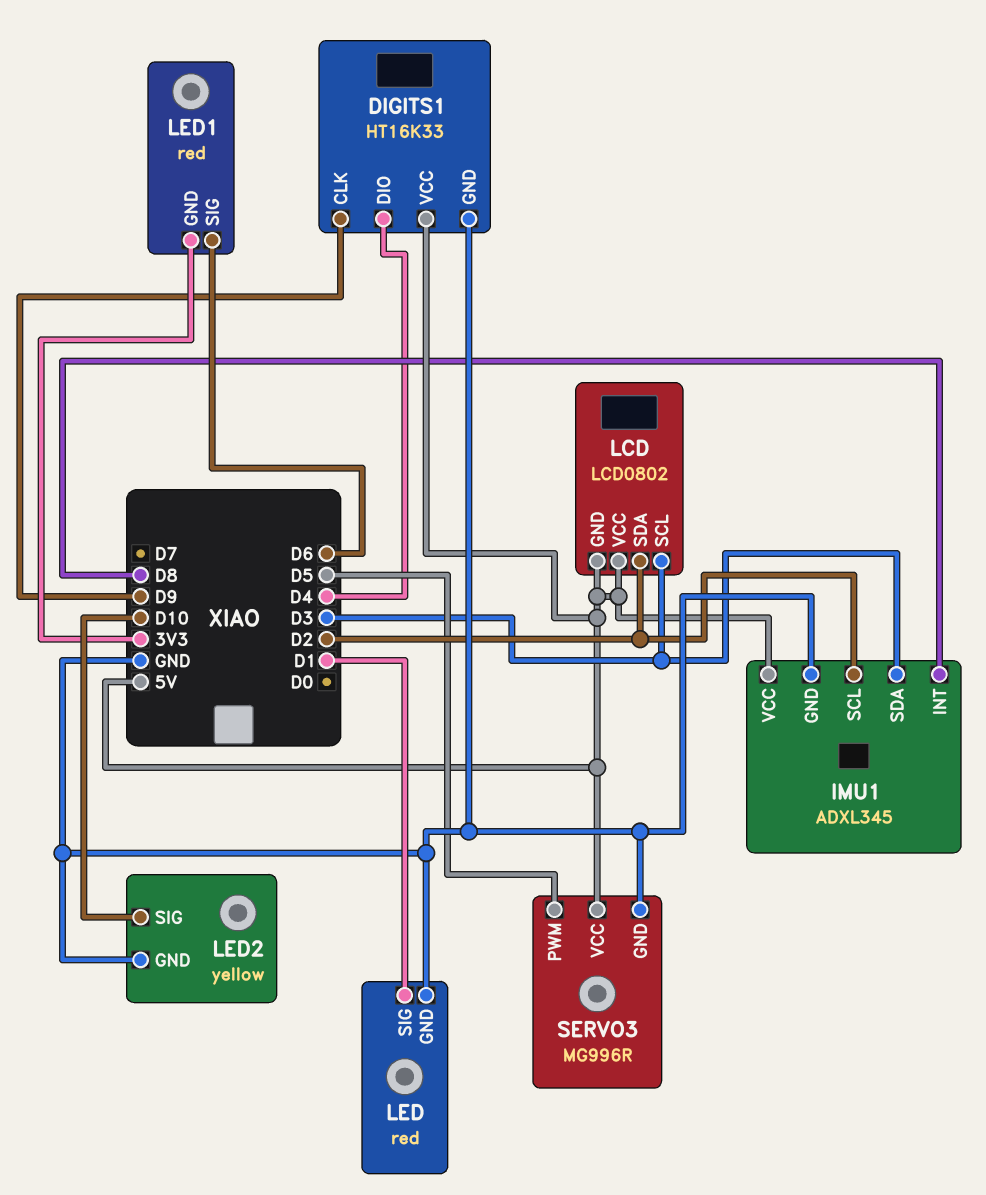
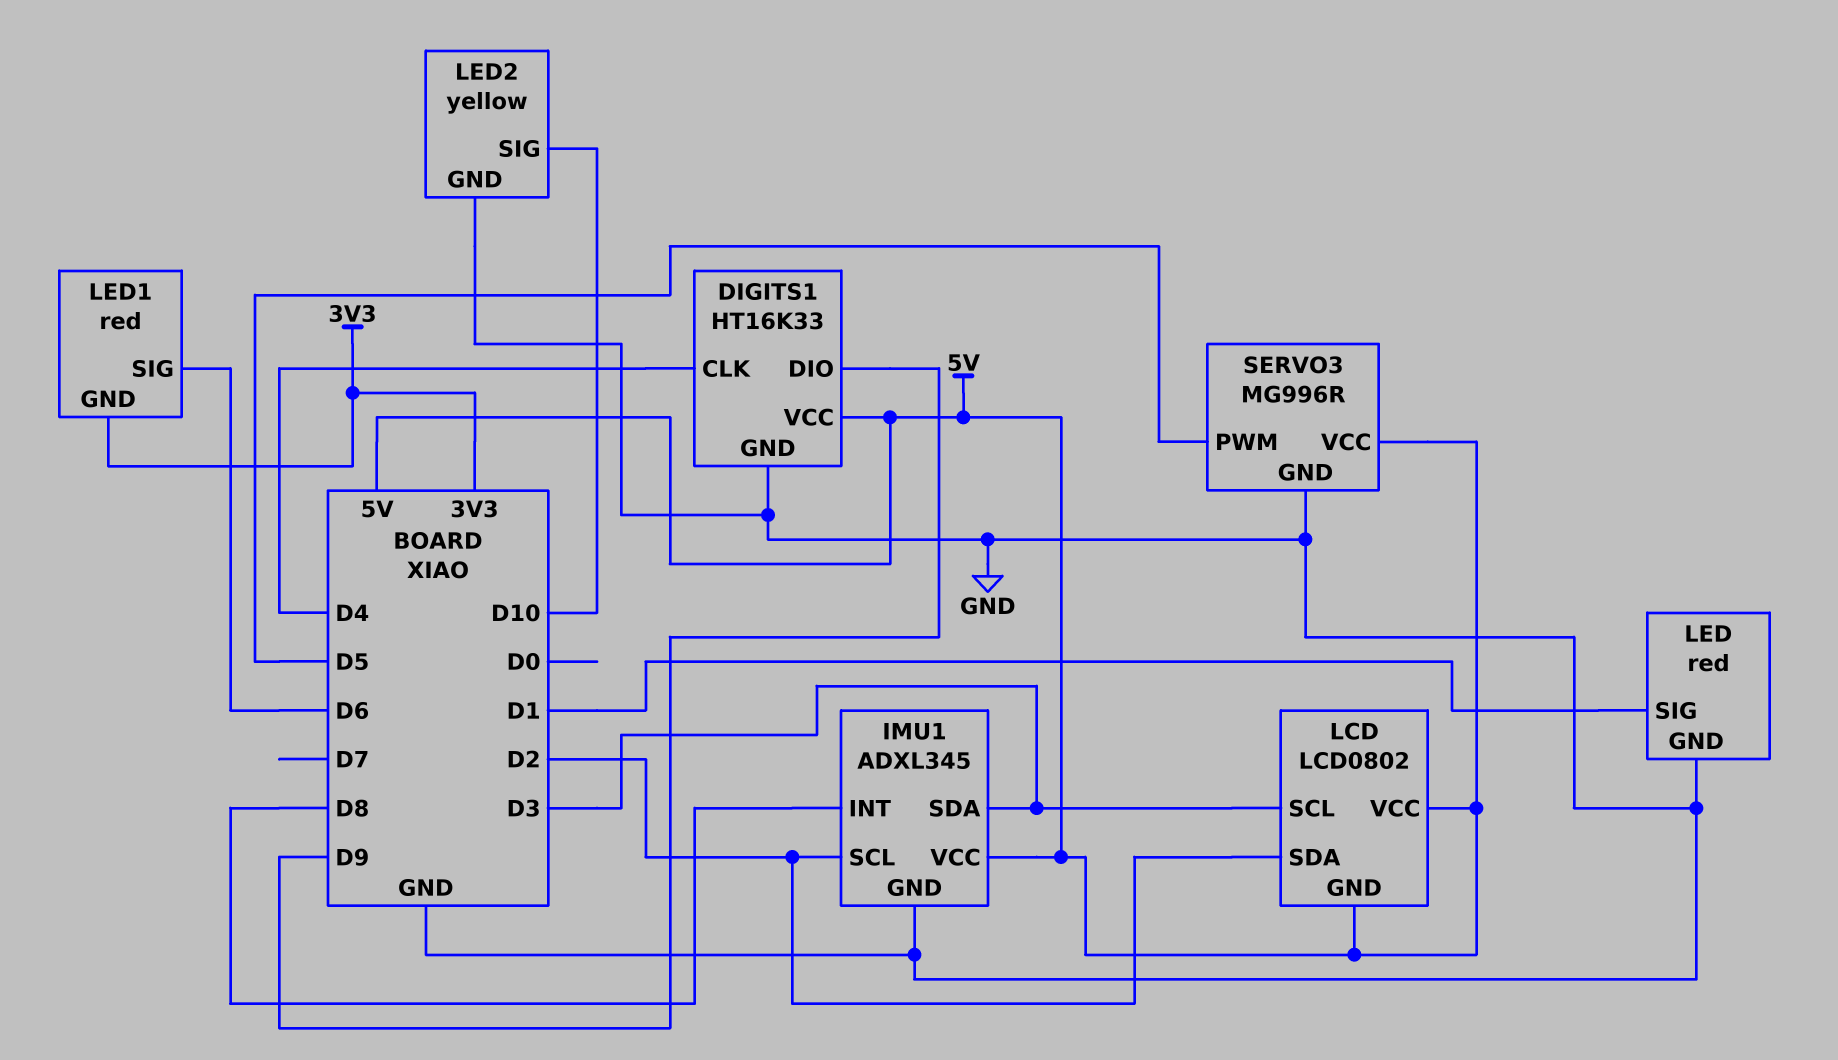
DIGITS1 pin CLK: D9 -> D4
DIGITS1 pin DIO: D4 -> D9

